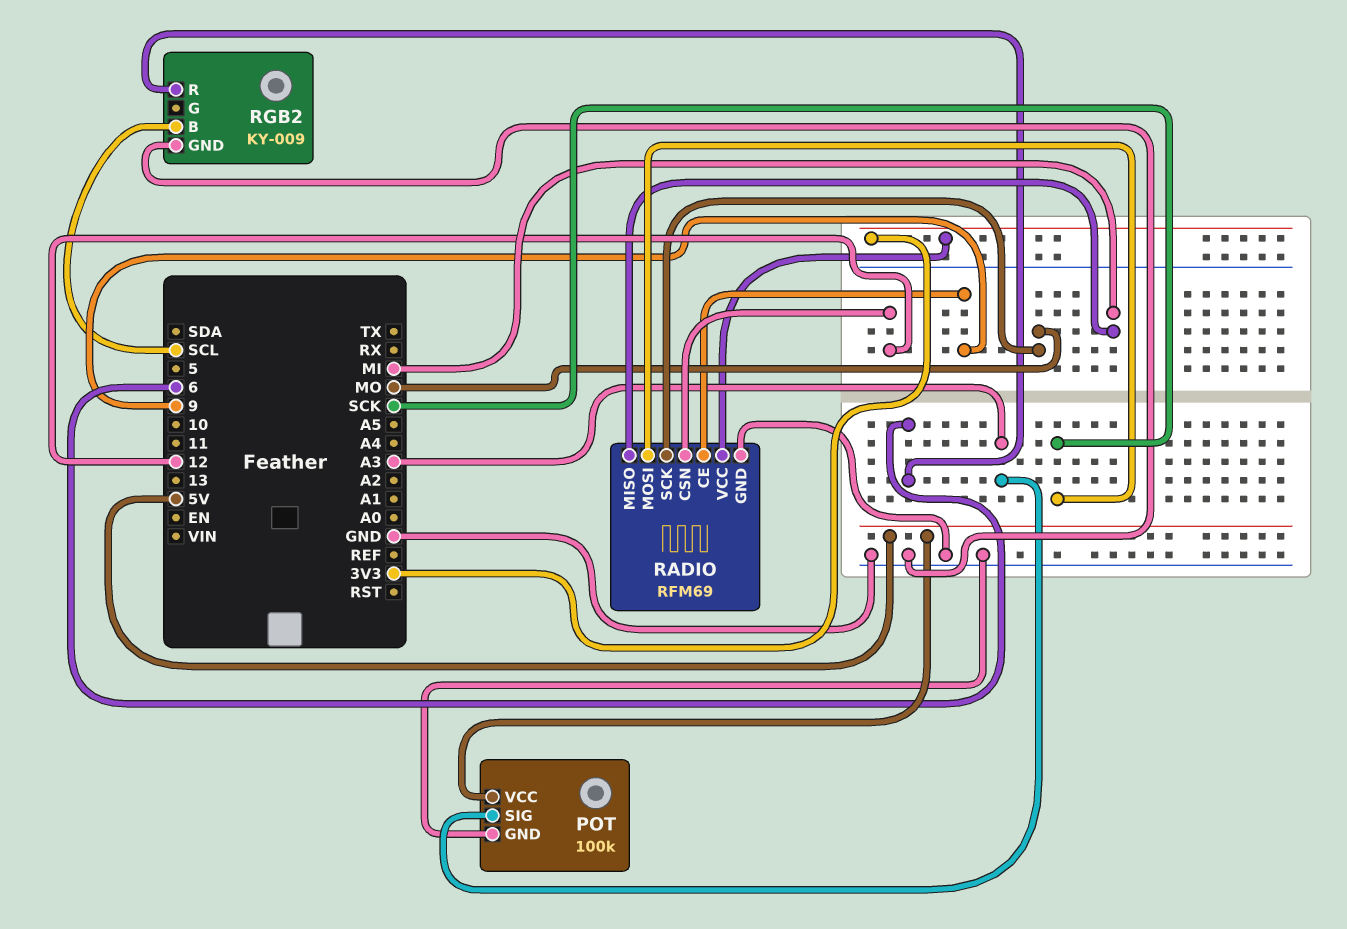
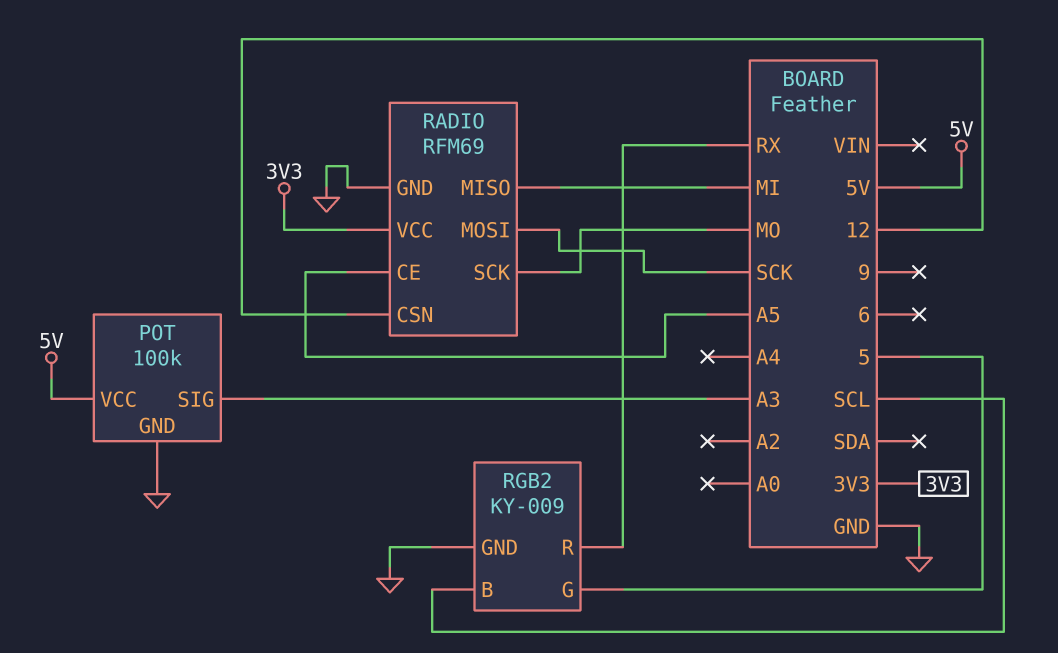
RADIO pin CE: 9 -> A5
RGB2 pin G: none -> 5
RGB2 pin R: 6 -> RX

